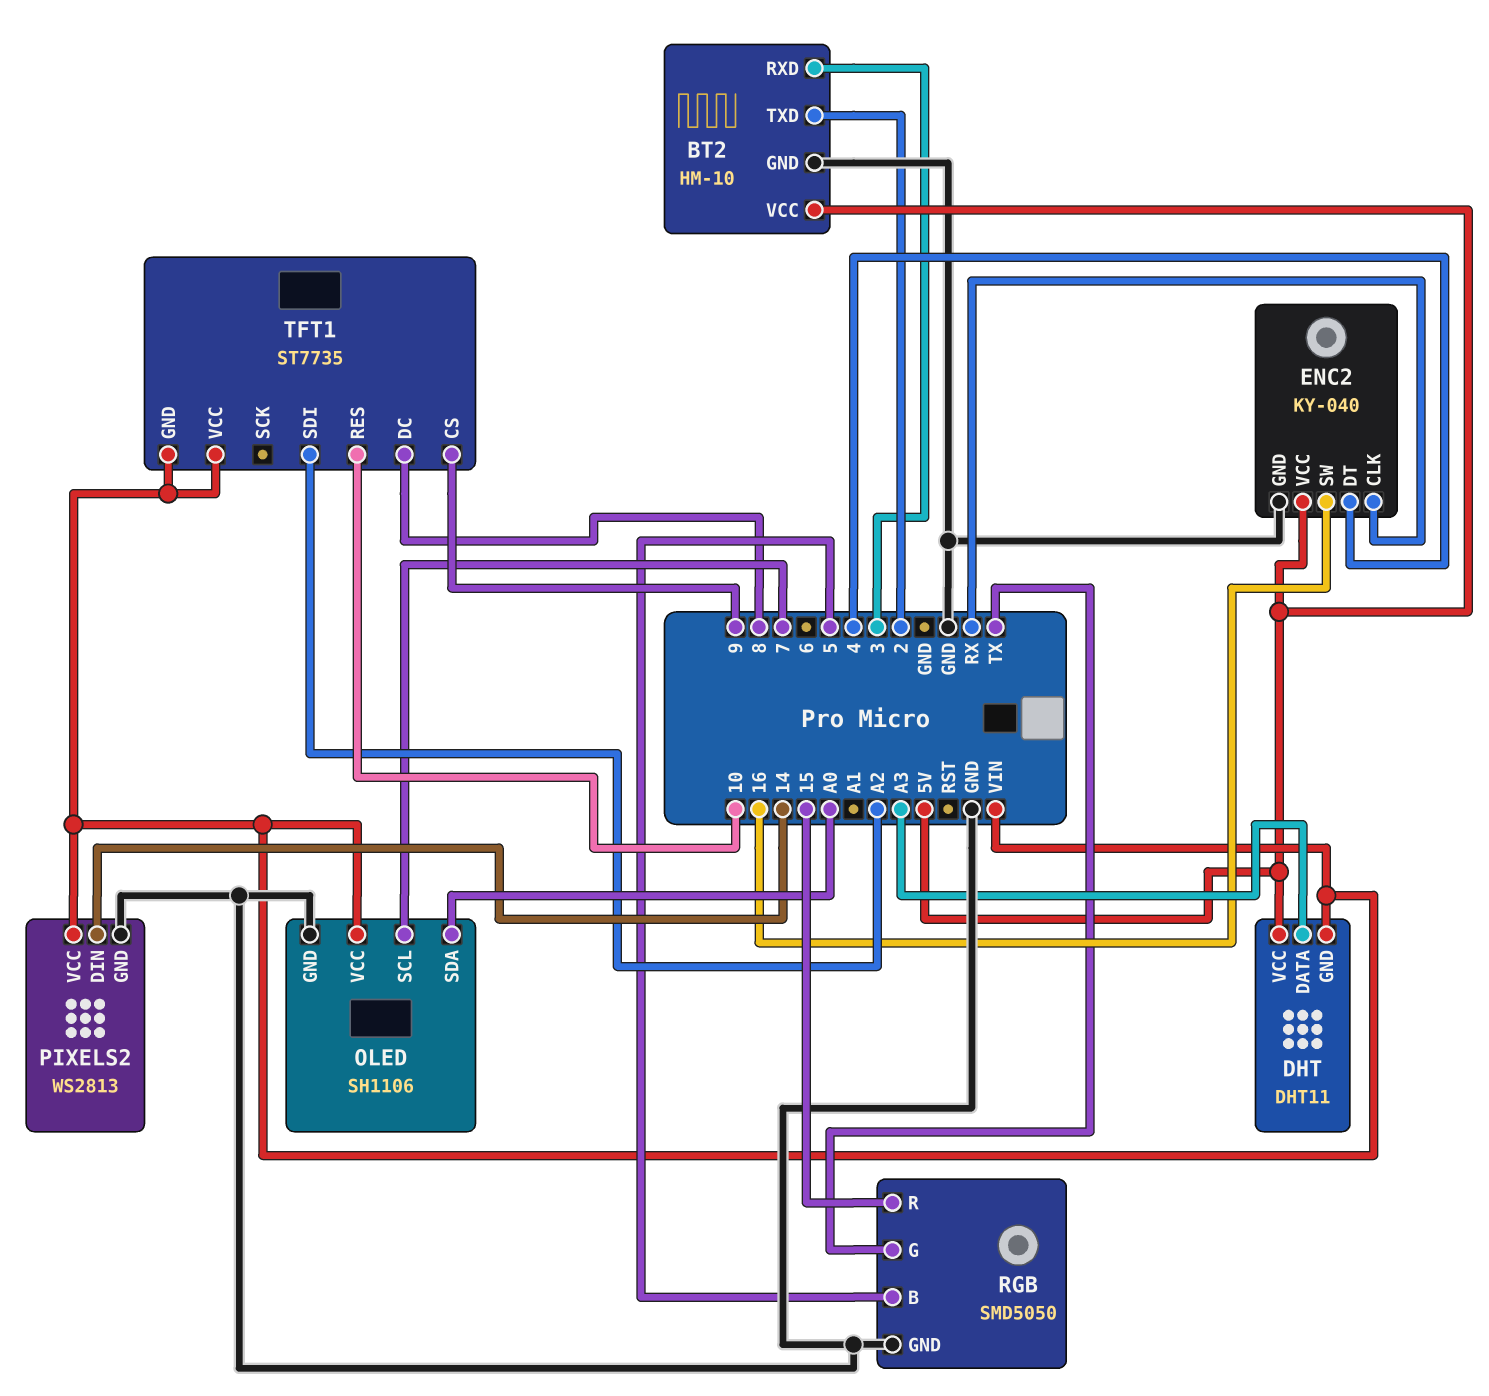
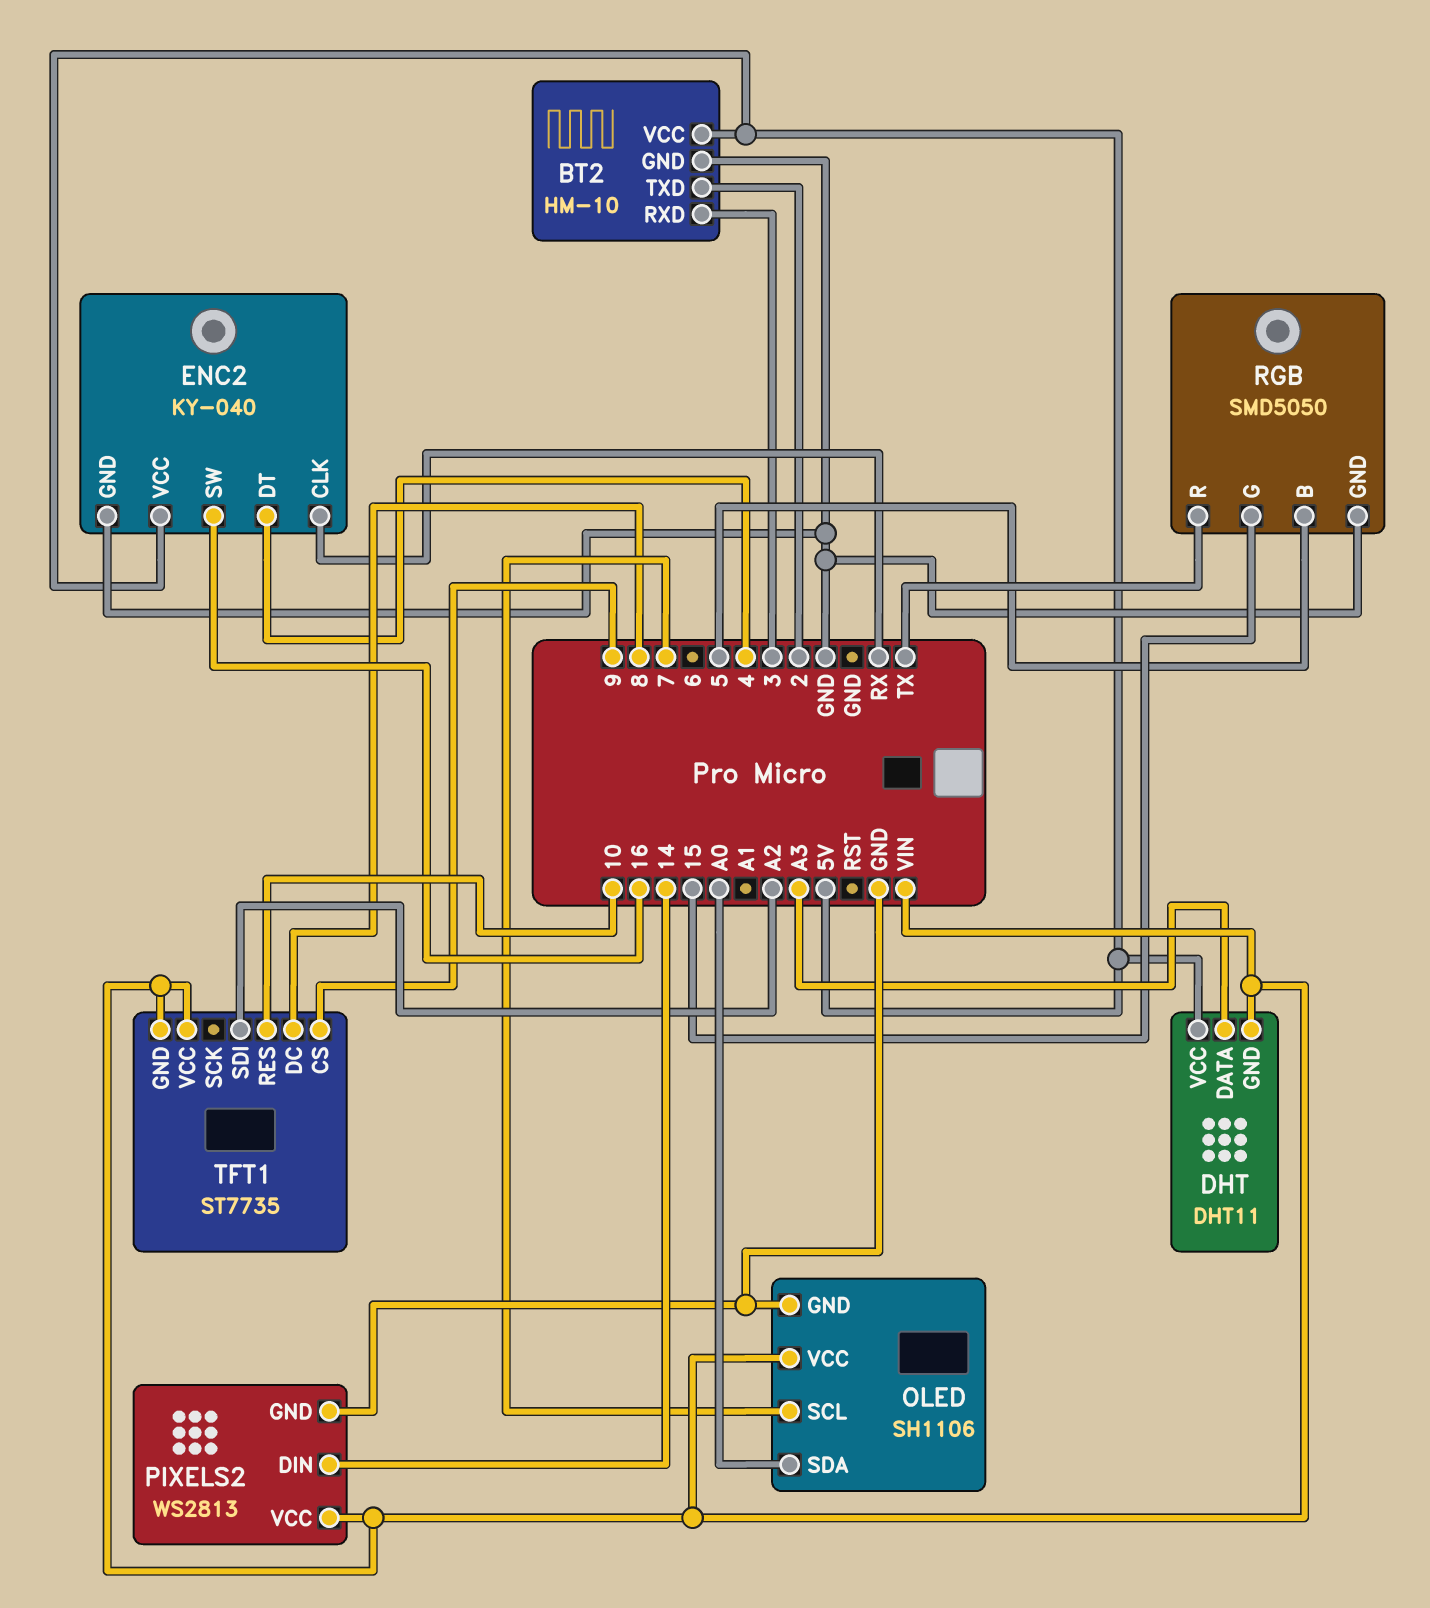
RGB pin G: TX -> 15
RGB pin R: 15 -> TX

